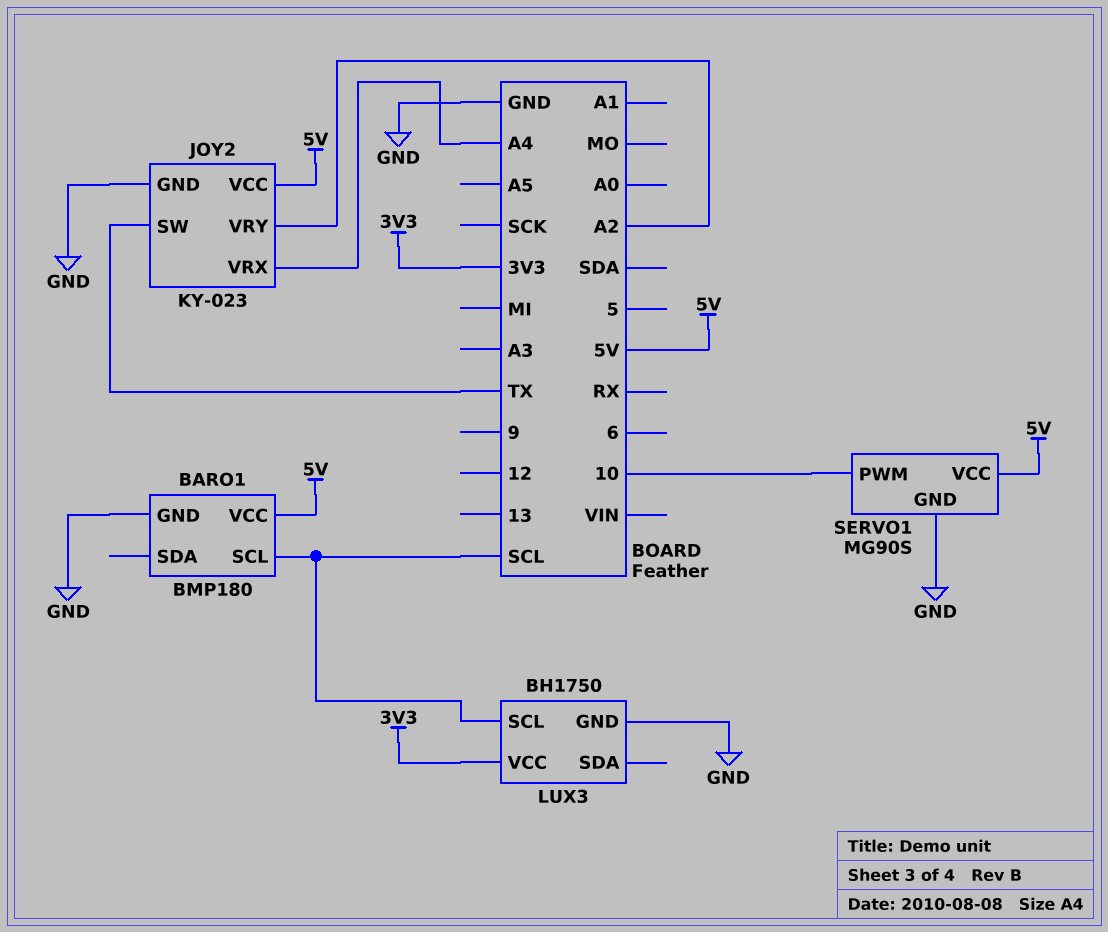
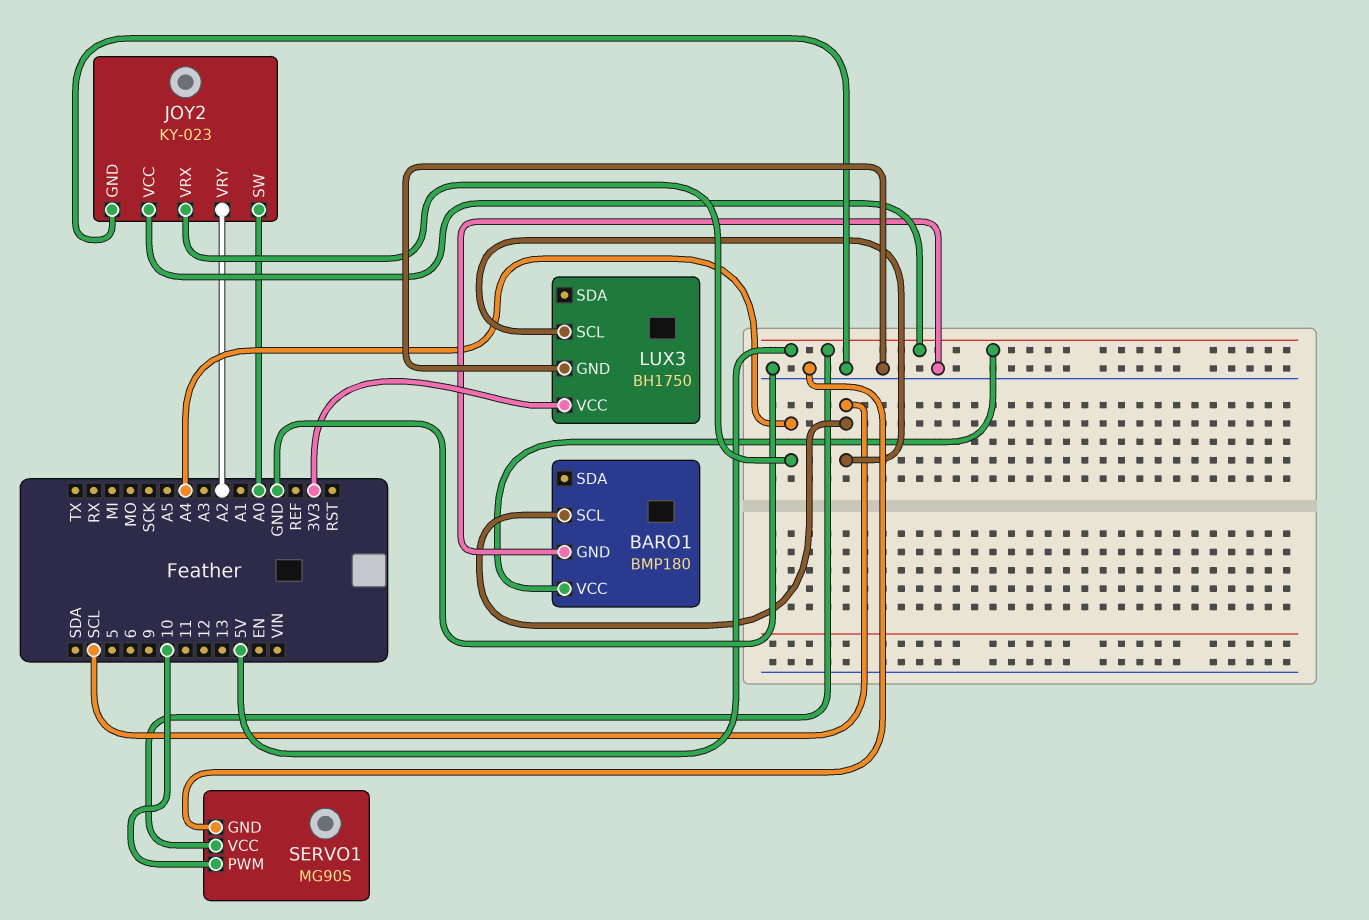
JOY2 pin SW: TX -> A0

